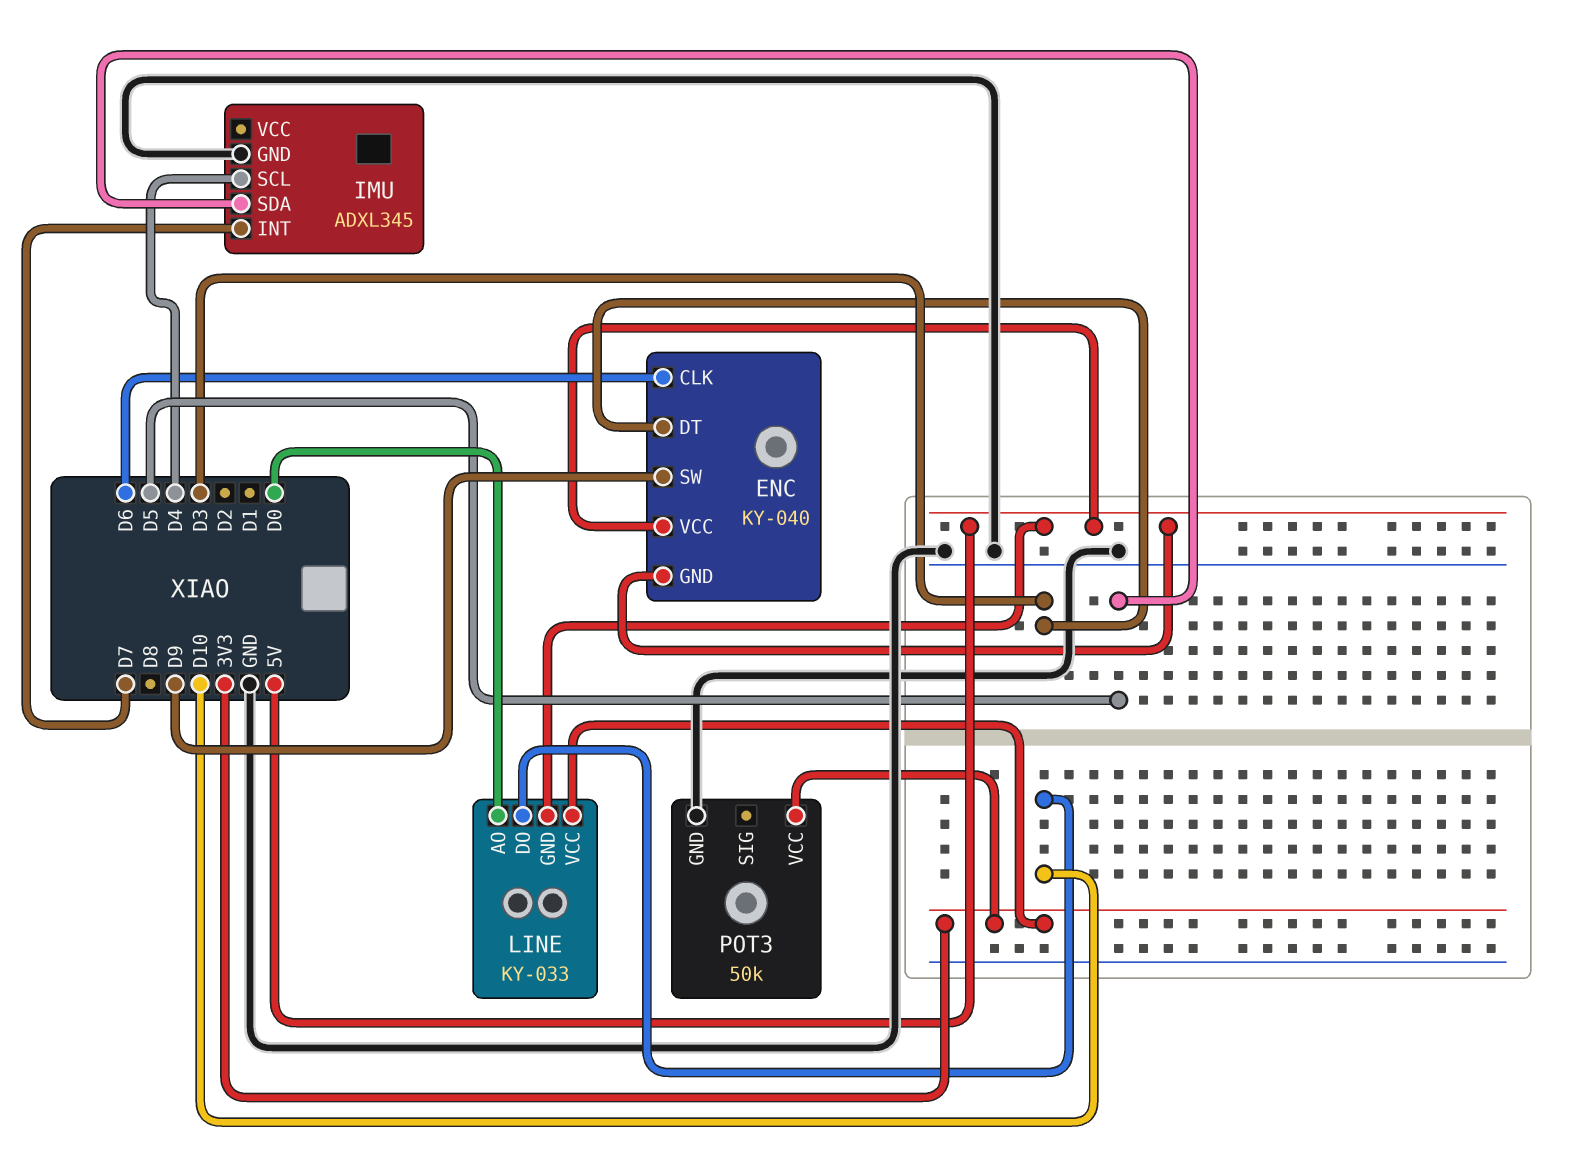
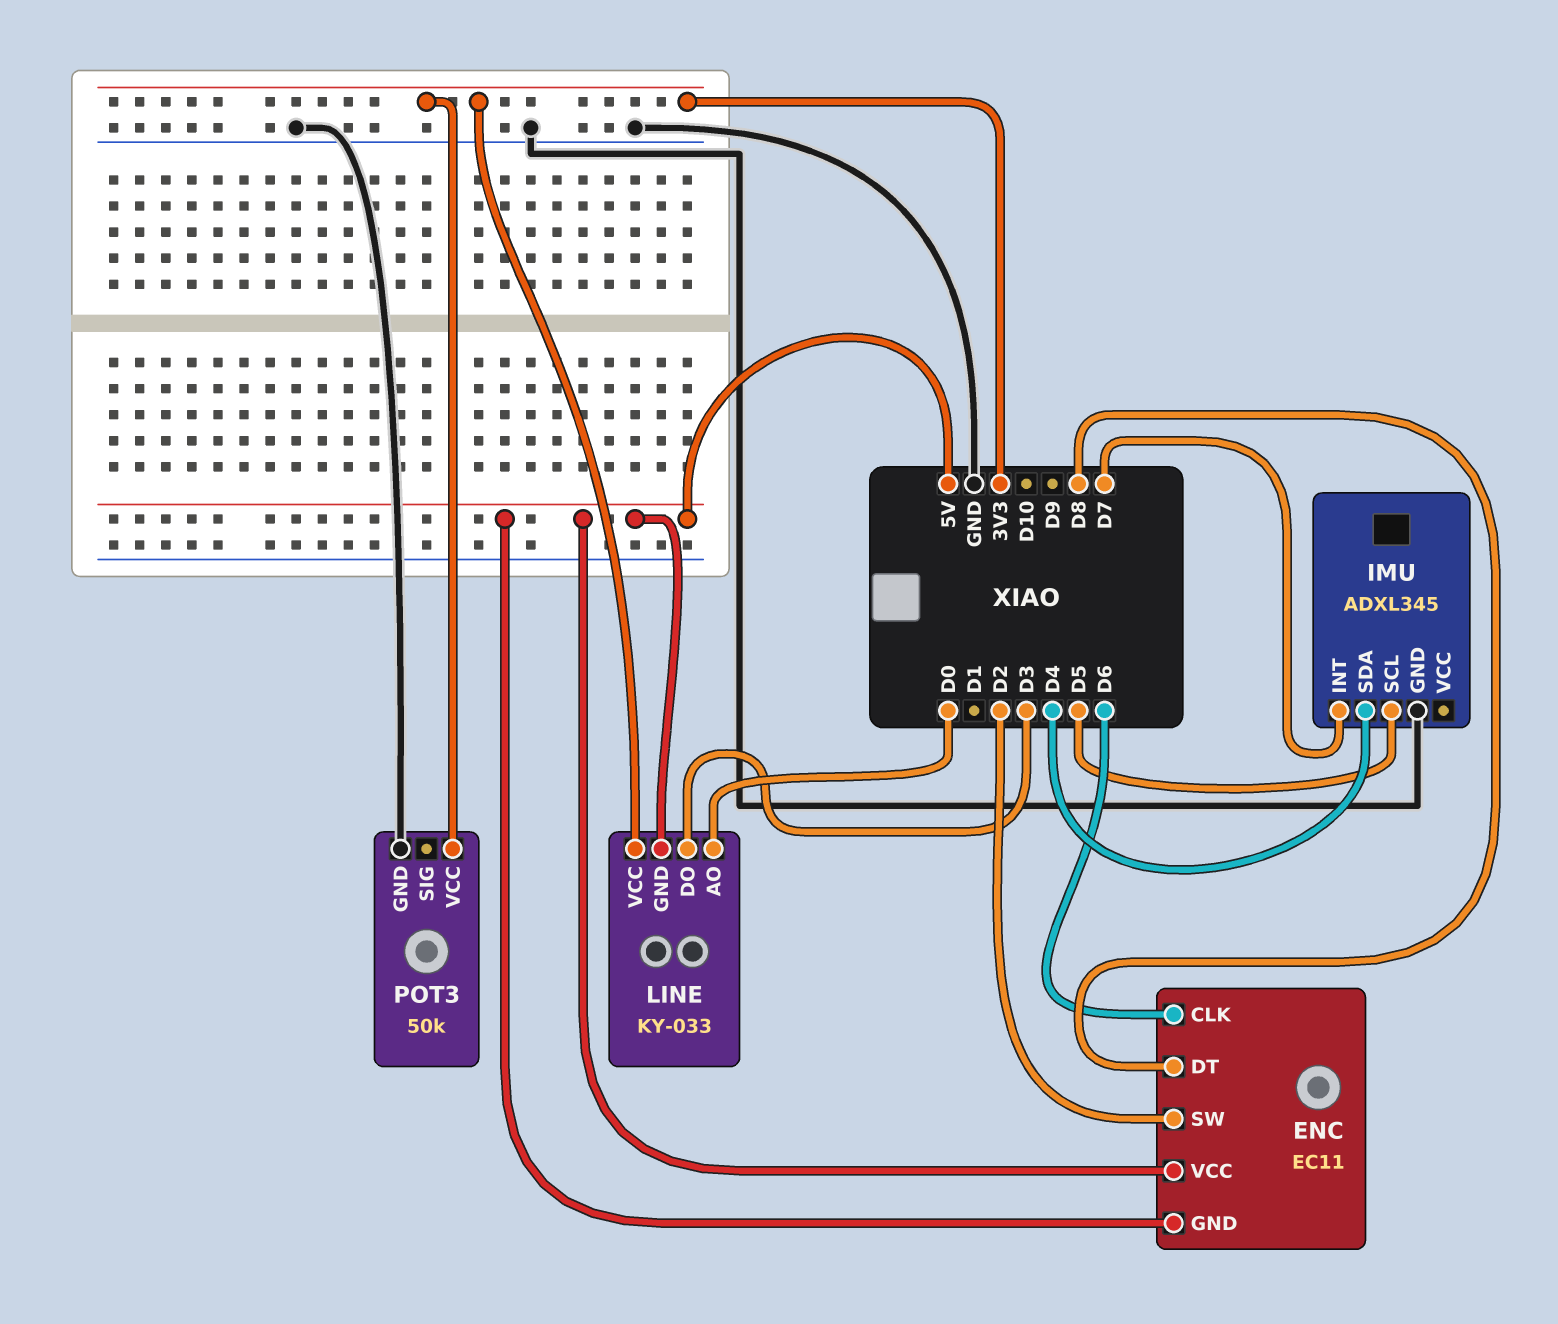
ENC: KY-040 -> EC11
ENC pin DT: D3 -> D8
ENC pin SW: D9 -> D2
IMU pin SCL: D4 -> D5
IMU pin SDA: D5 -> D4
LINE pin DO: D10 -> D3

